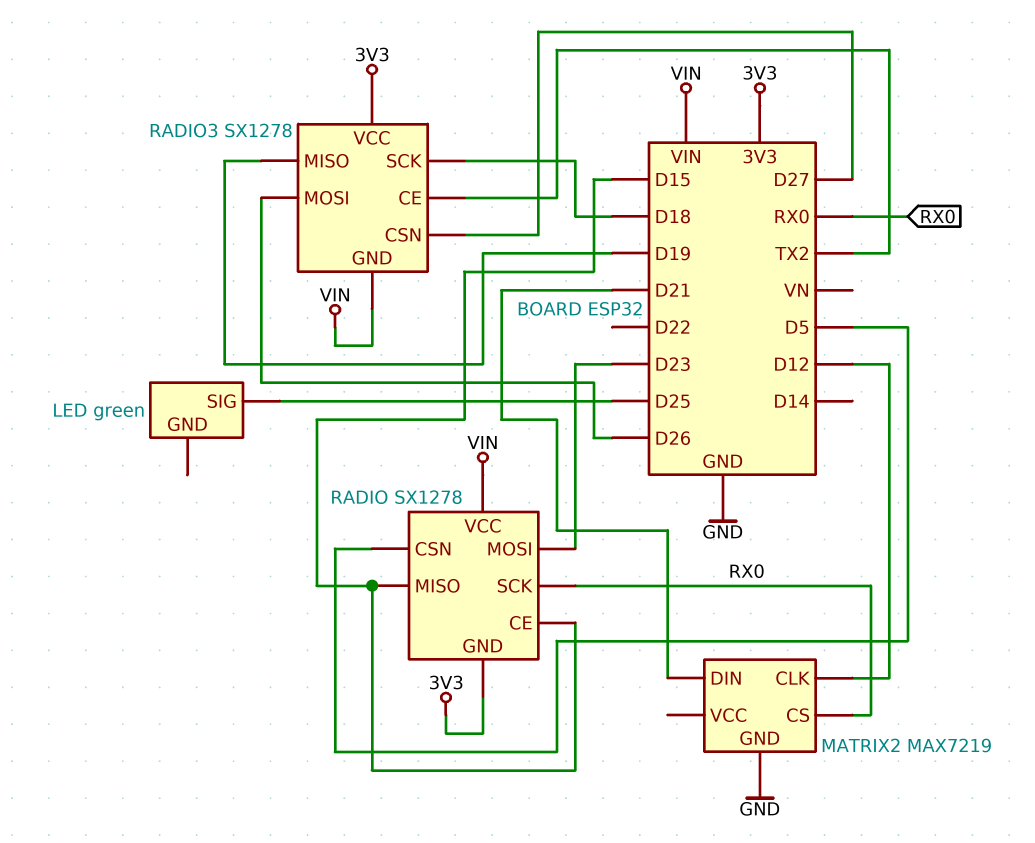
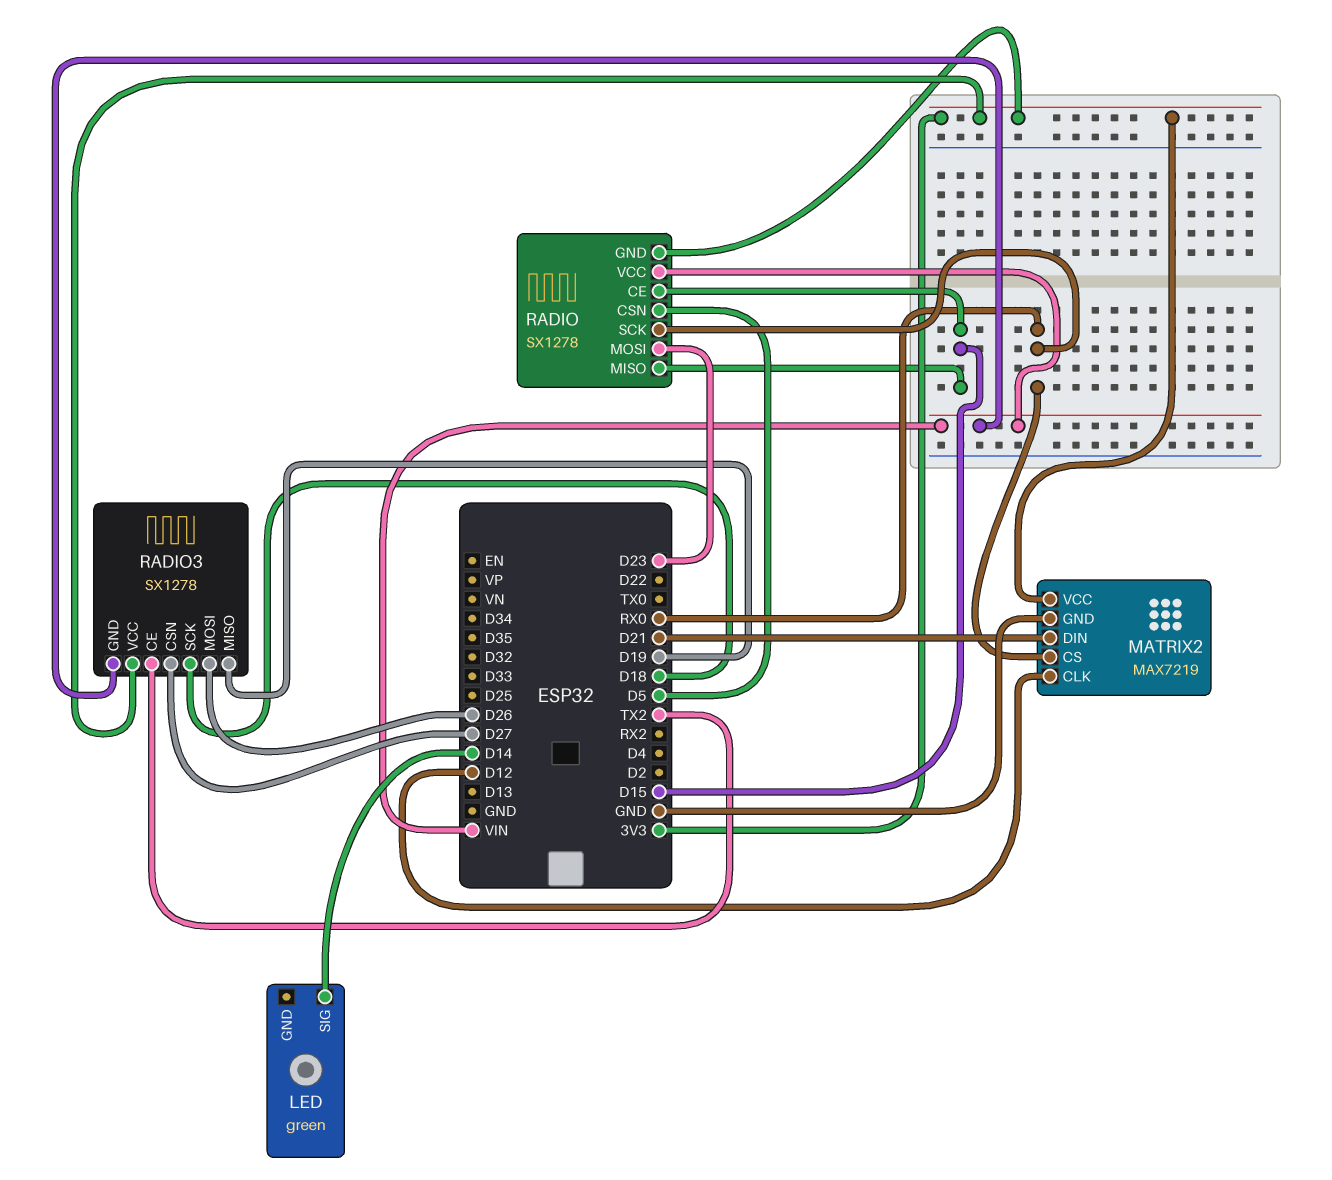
LED pin SIG: D25 -> D14
MATRIX2 pin VCC: none -> 3V3

